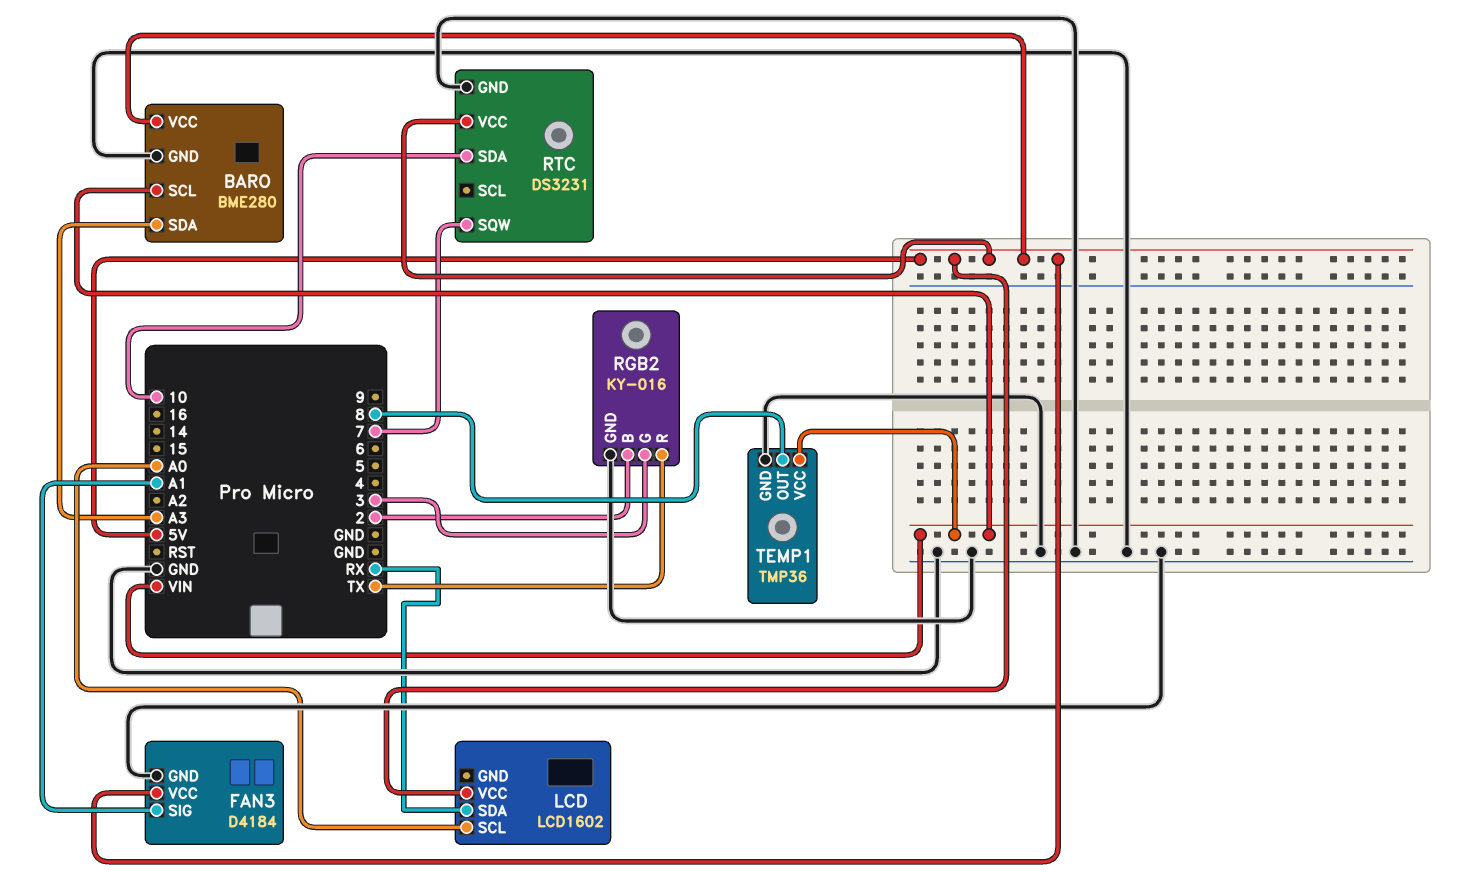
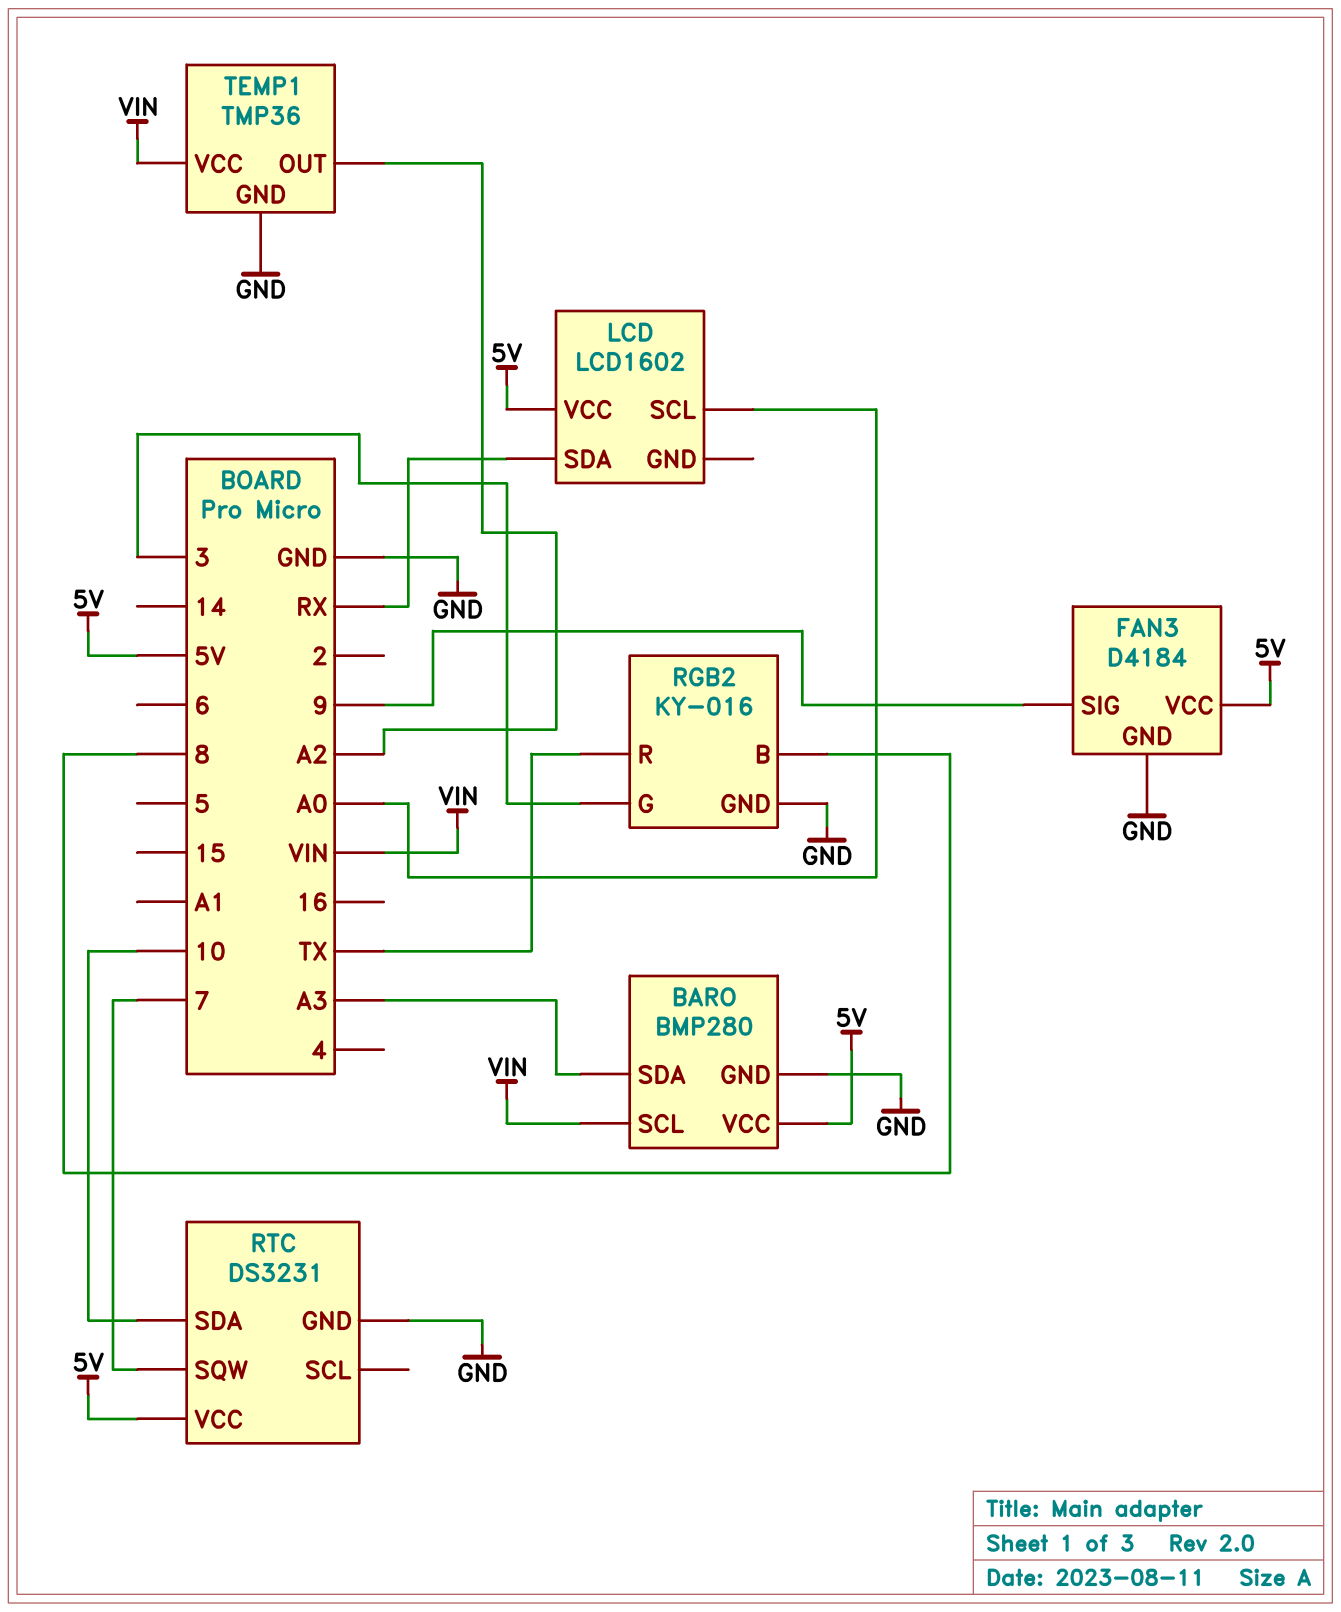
BARO: BME280 -> BMP280
FAN3 pin SIG: A1 -> 9
RGB2 pin B: 2 -> 8
TEMP1 pin OUT: 8 -> A2

